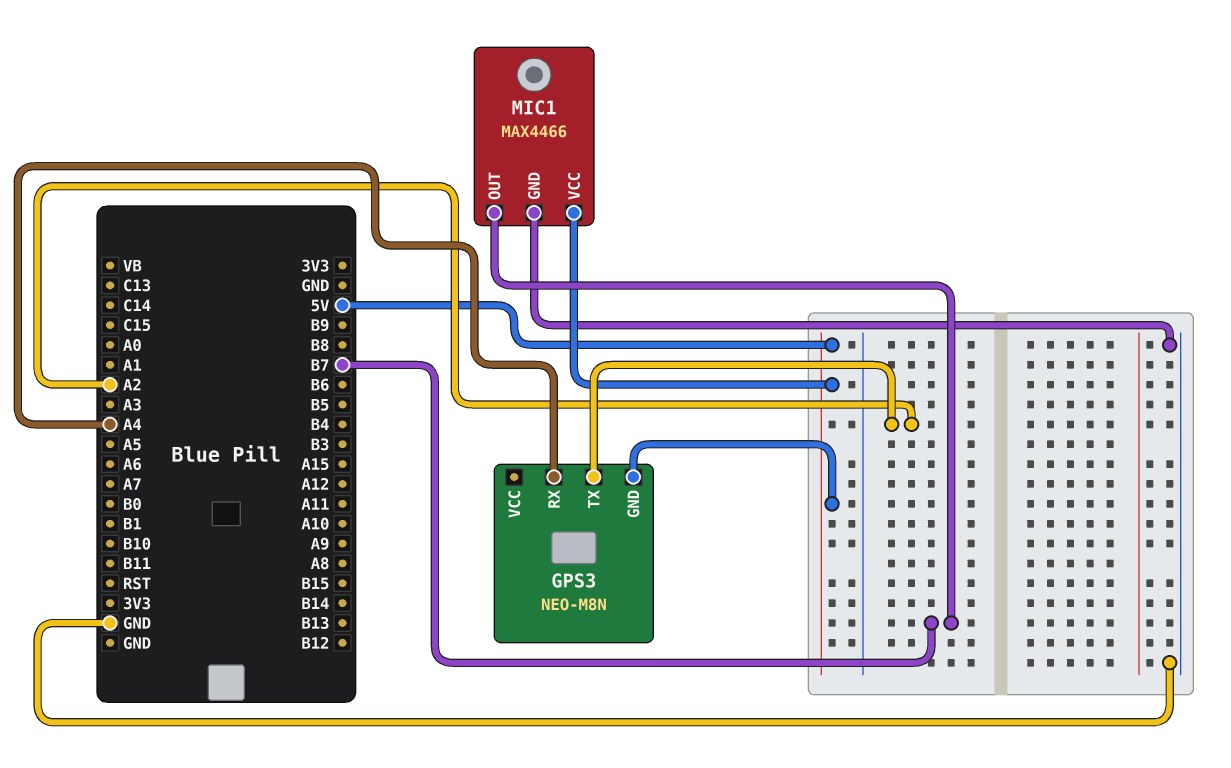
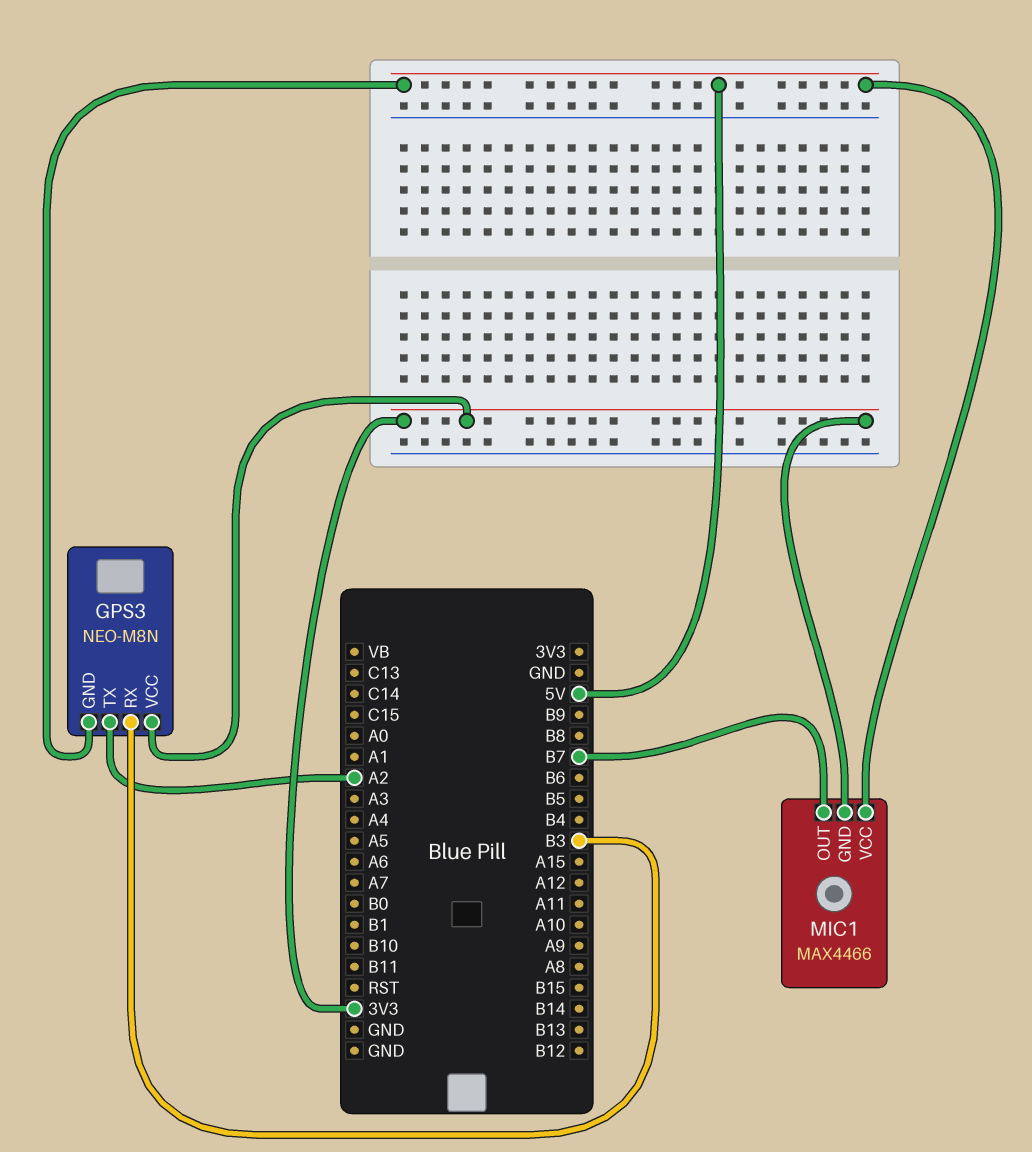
GPS3 pin RX: A4 -> B3
GPS3 pin VCC: none -> 3V3
MIC1 pin GND: GND -> 3V3

